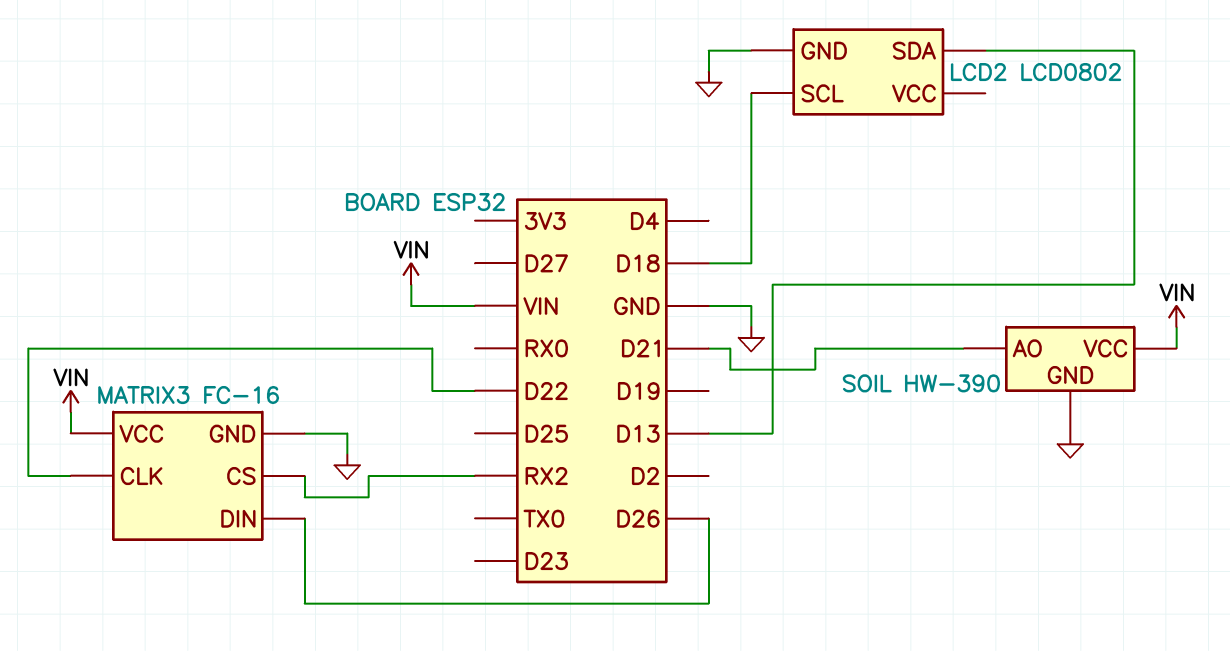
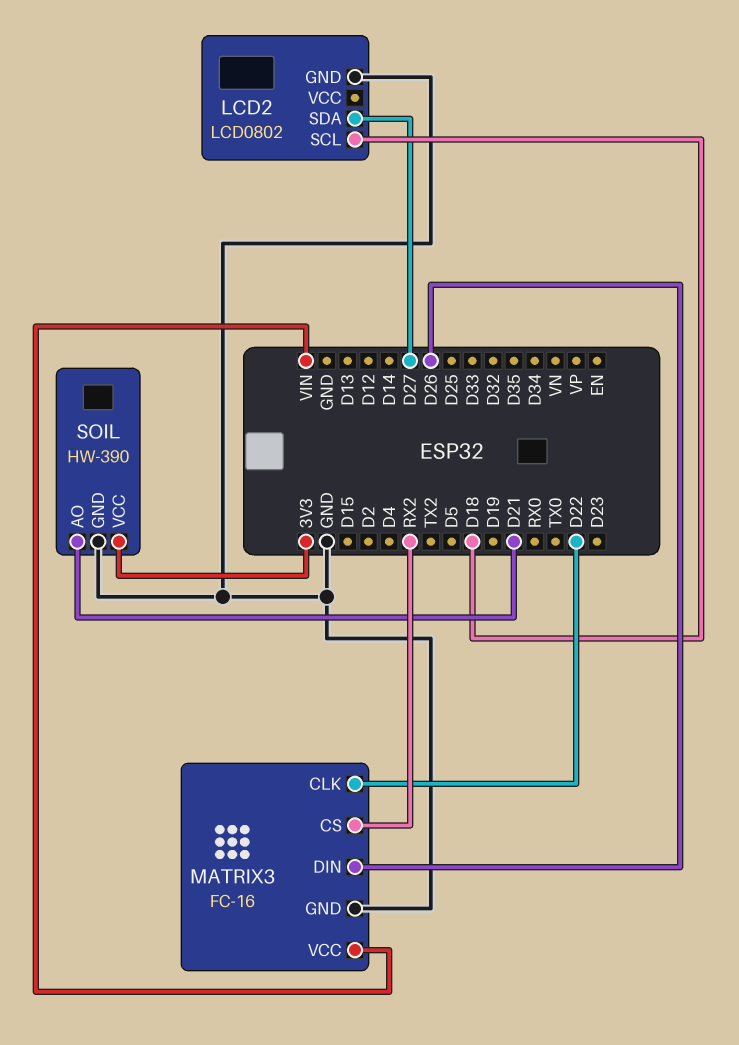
LCD2 pin SDA: D13 -> D27
SOIL pin VCC: VIN -> 3V3

